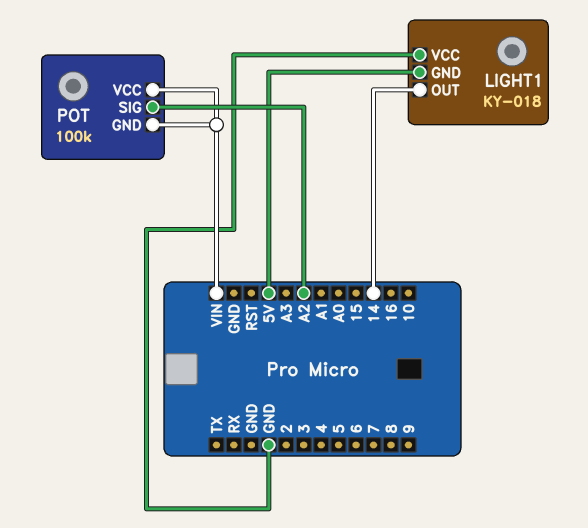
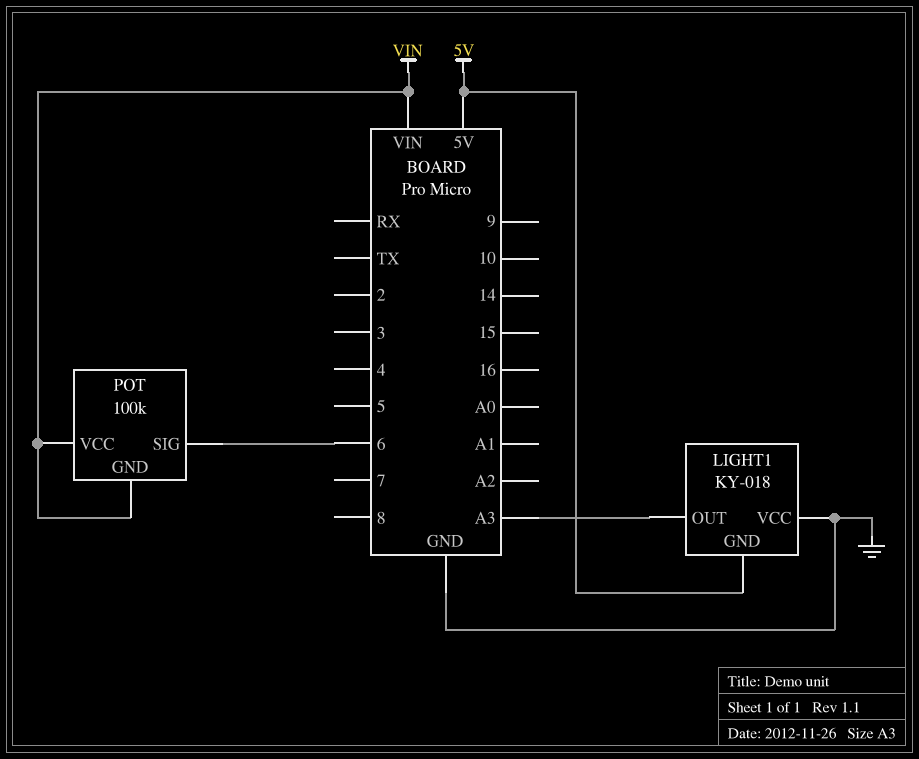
LIGHT1 pin OUT: 14 -> A3
POT pin SIG: A2 -> 6

